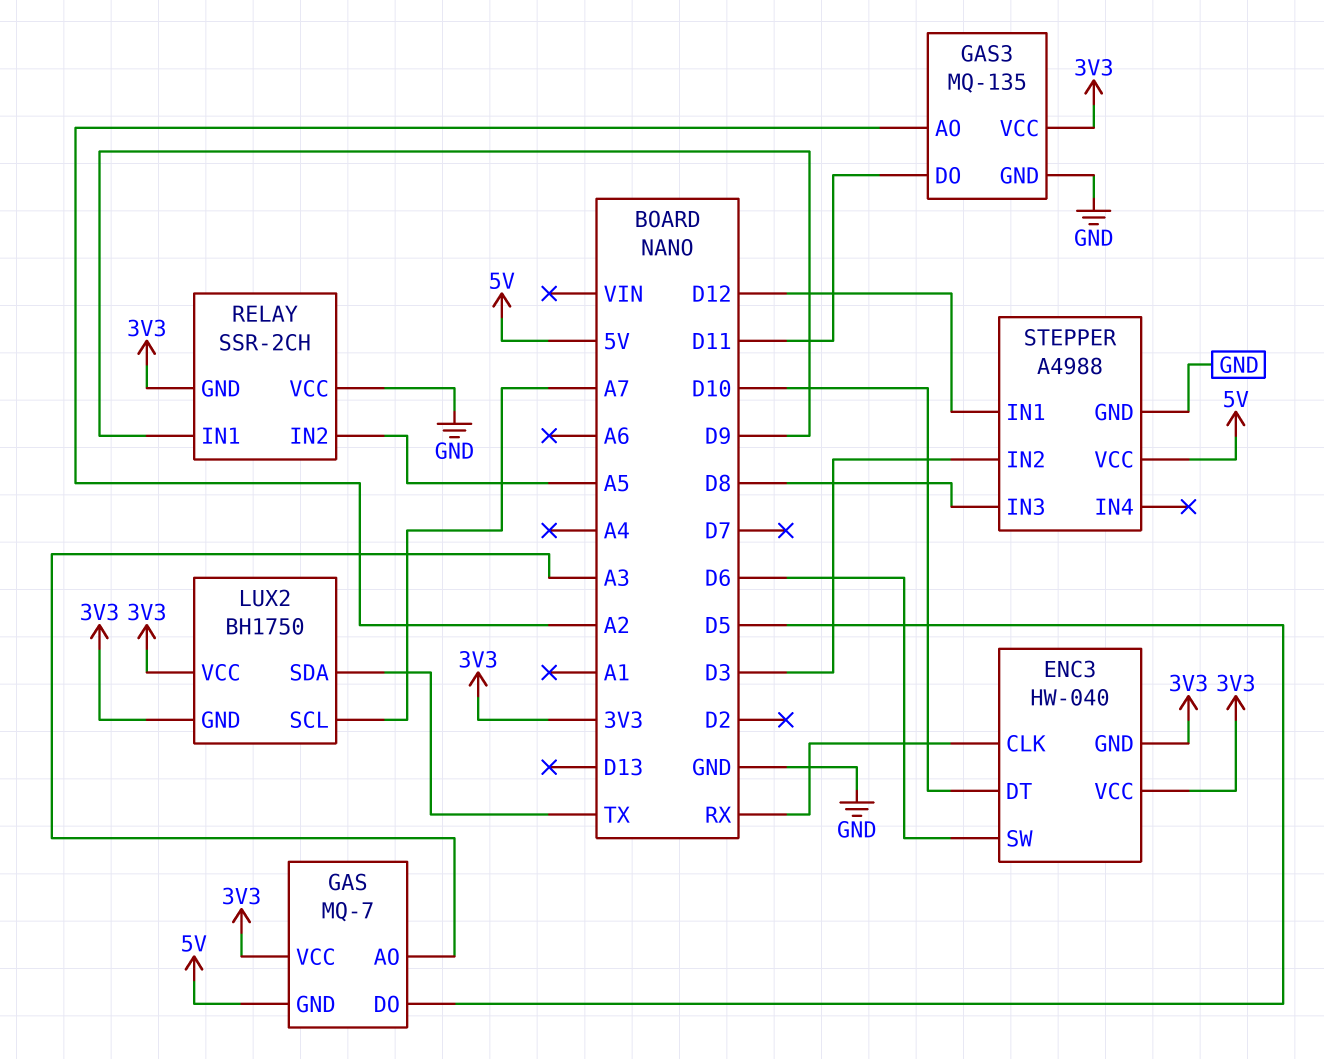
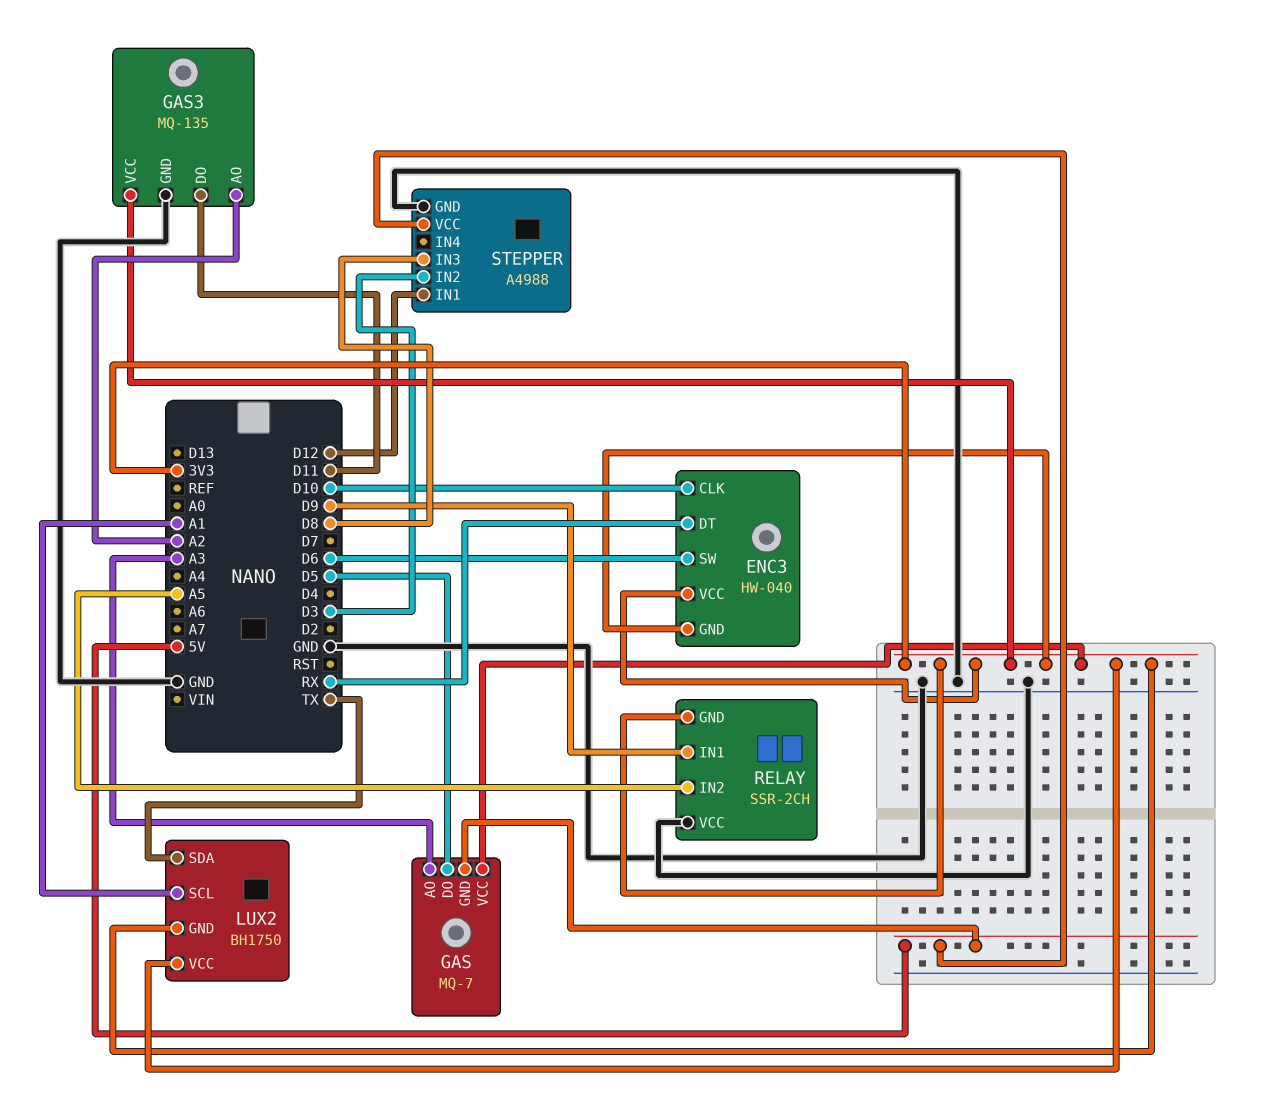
ENC3 pin CLK: RX -> D10
ENC3 pin DT: D10 -> RX
LUX2 pin SCL: A7 -> A1

